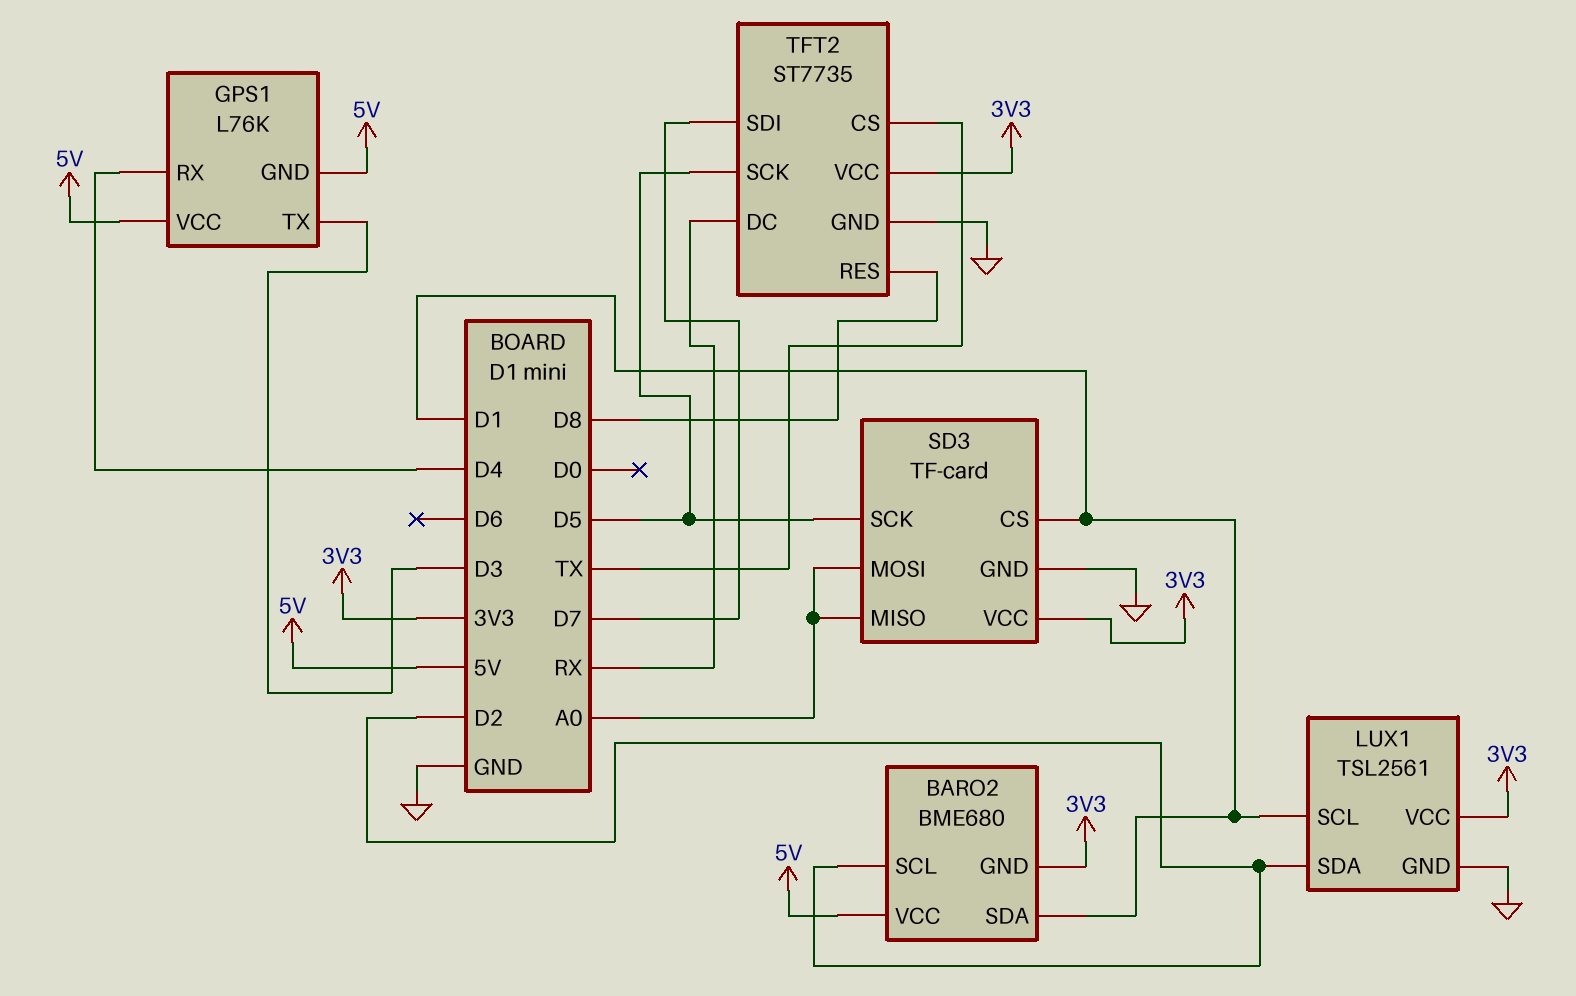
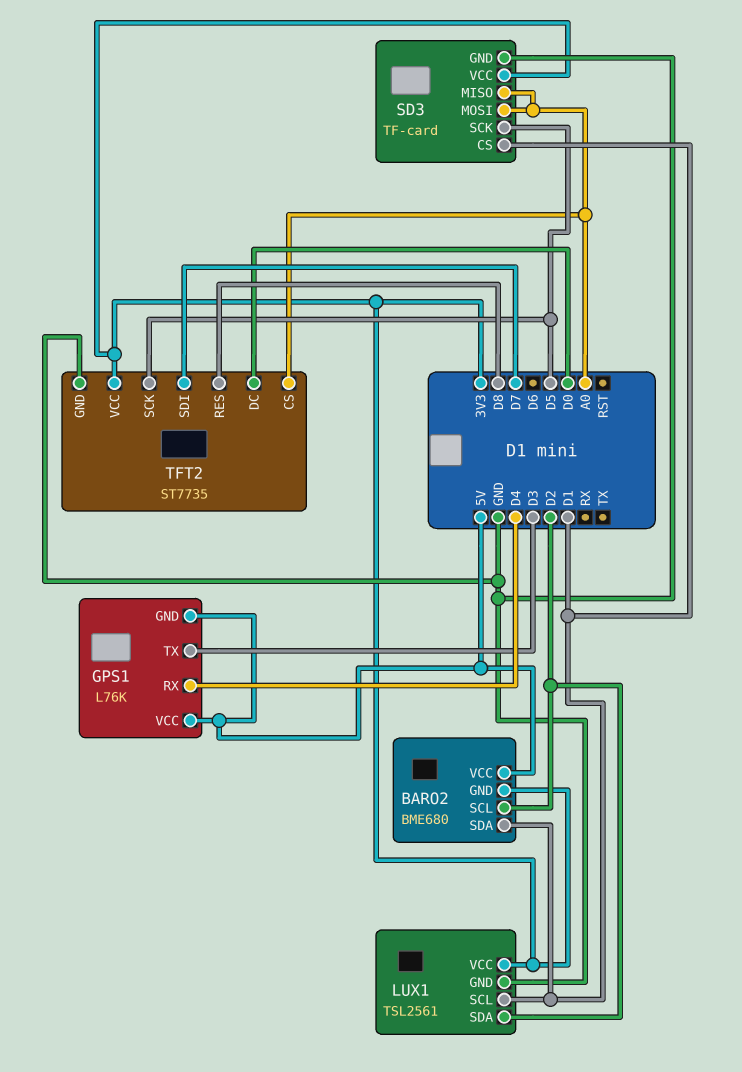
TFT2 pin CS: TX -> A0
TFT2 pin DC: RX -> D0

